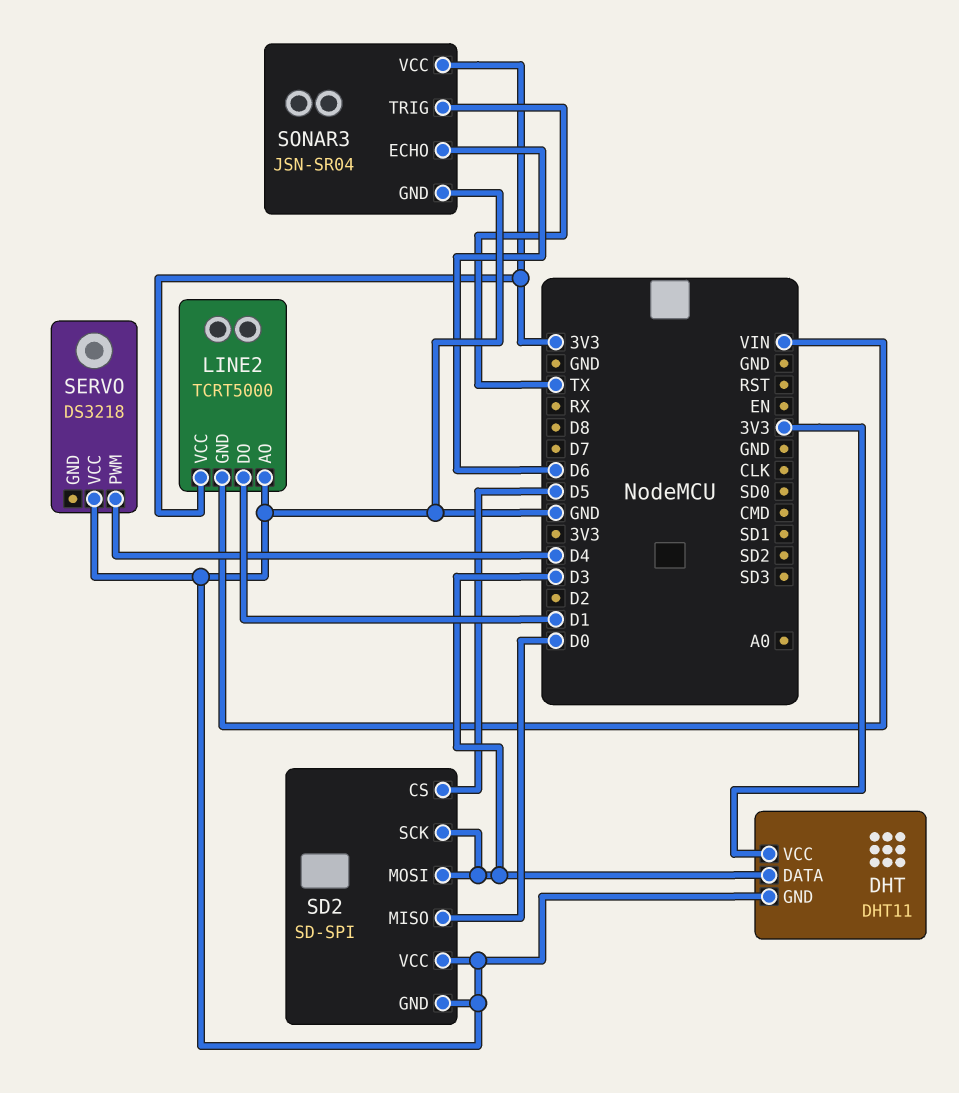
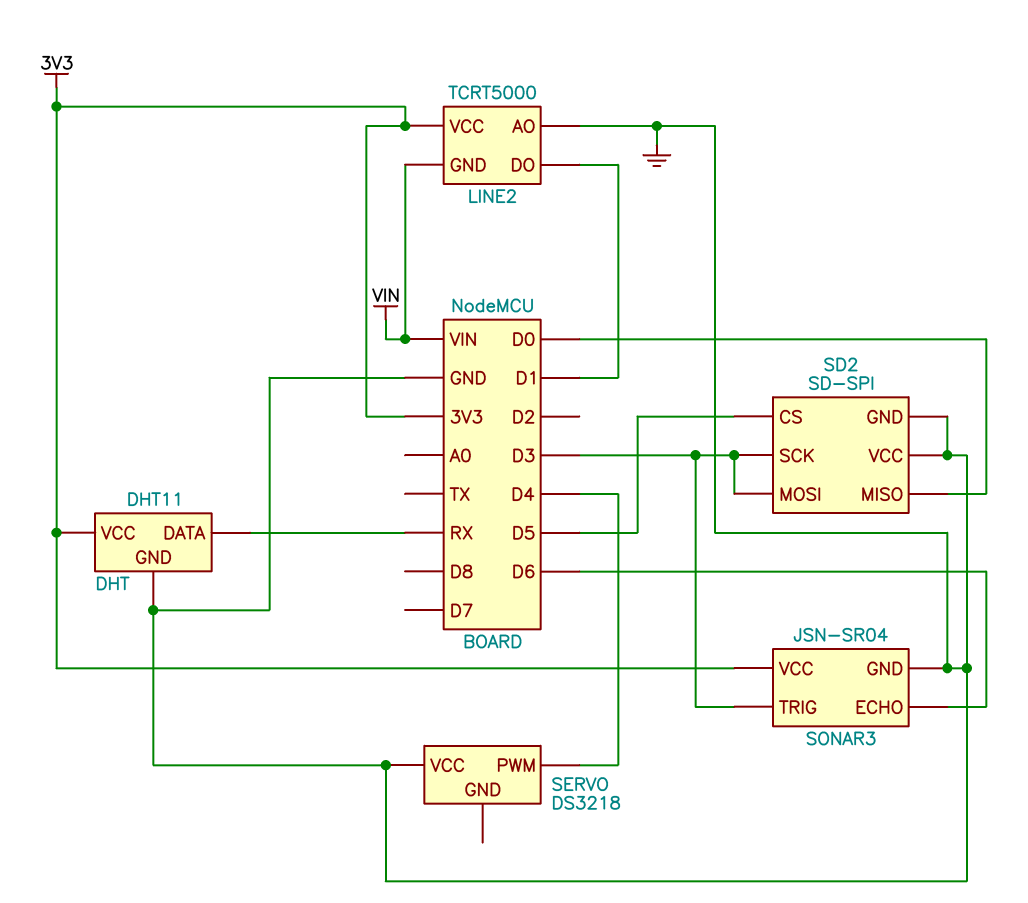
DHT pin DATA: D3 -> RX
SONAR3 pin TRIG: TX -> D3

